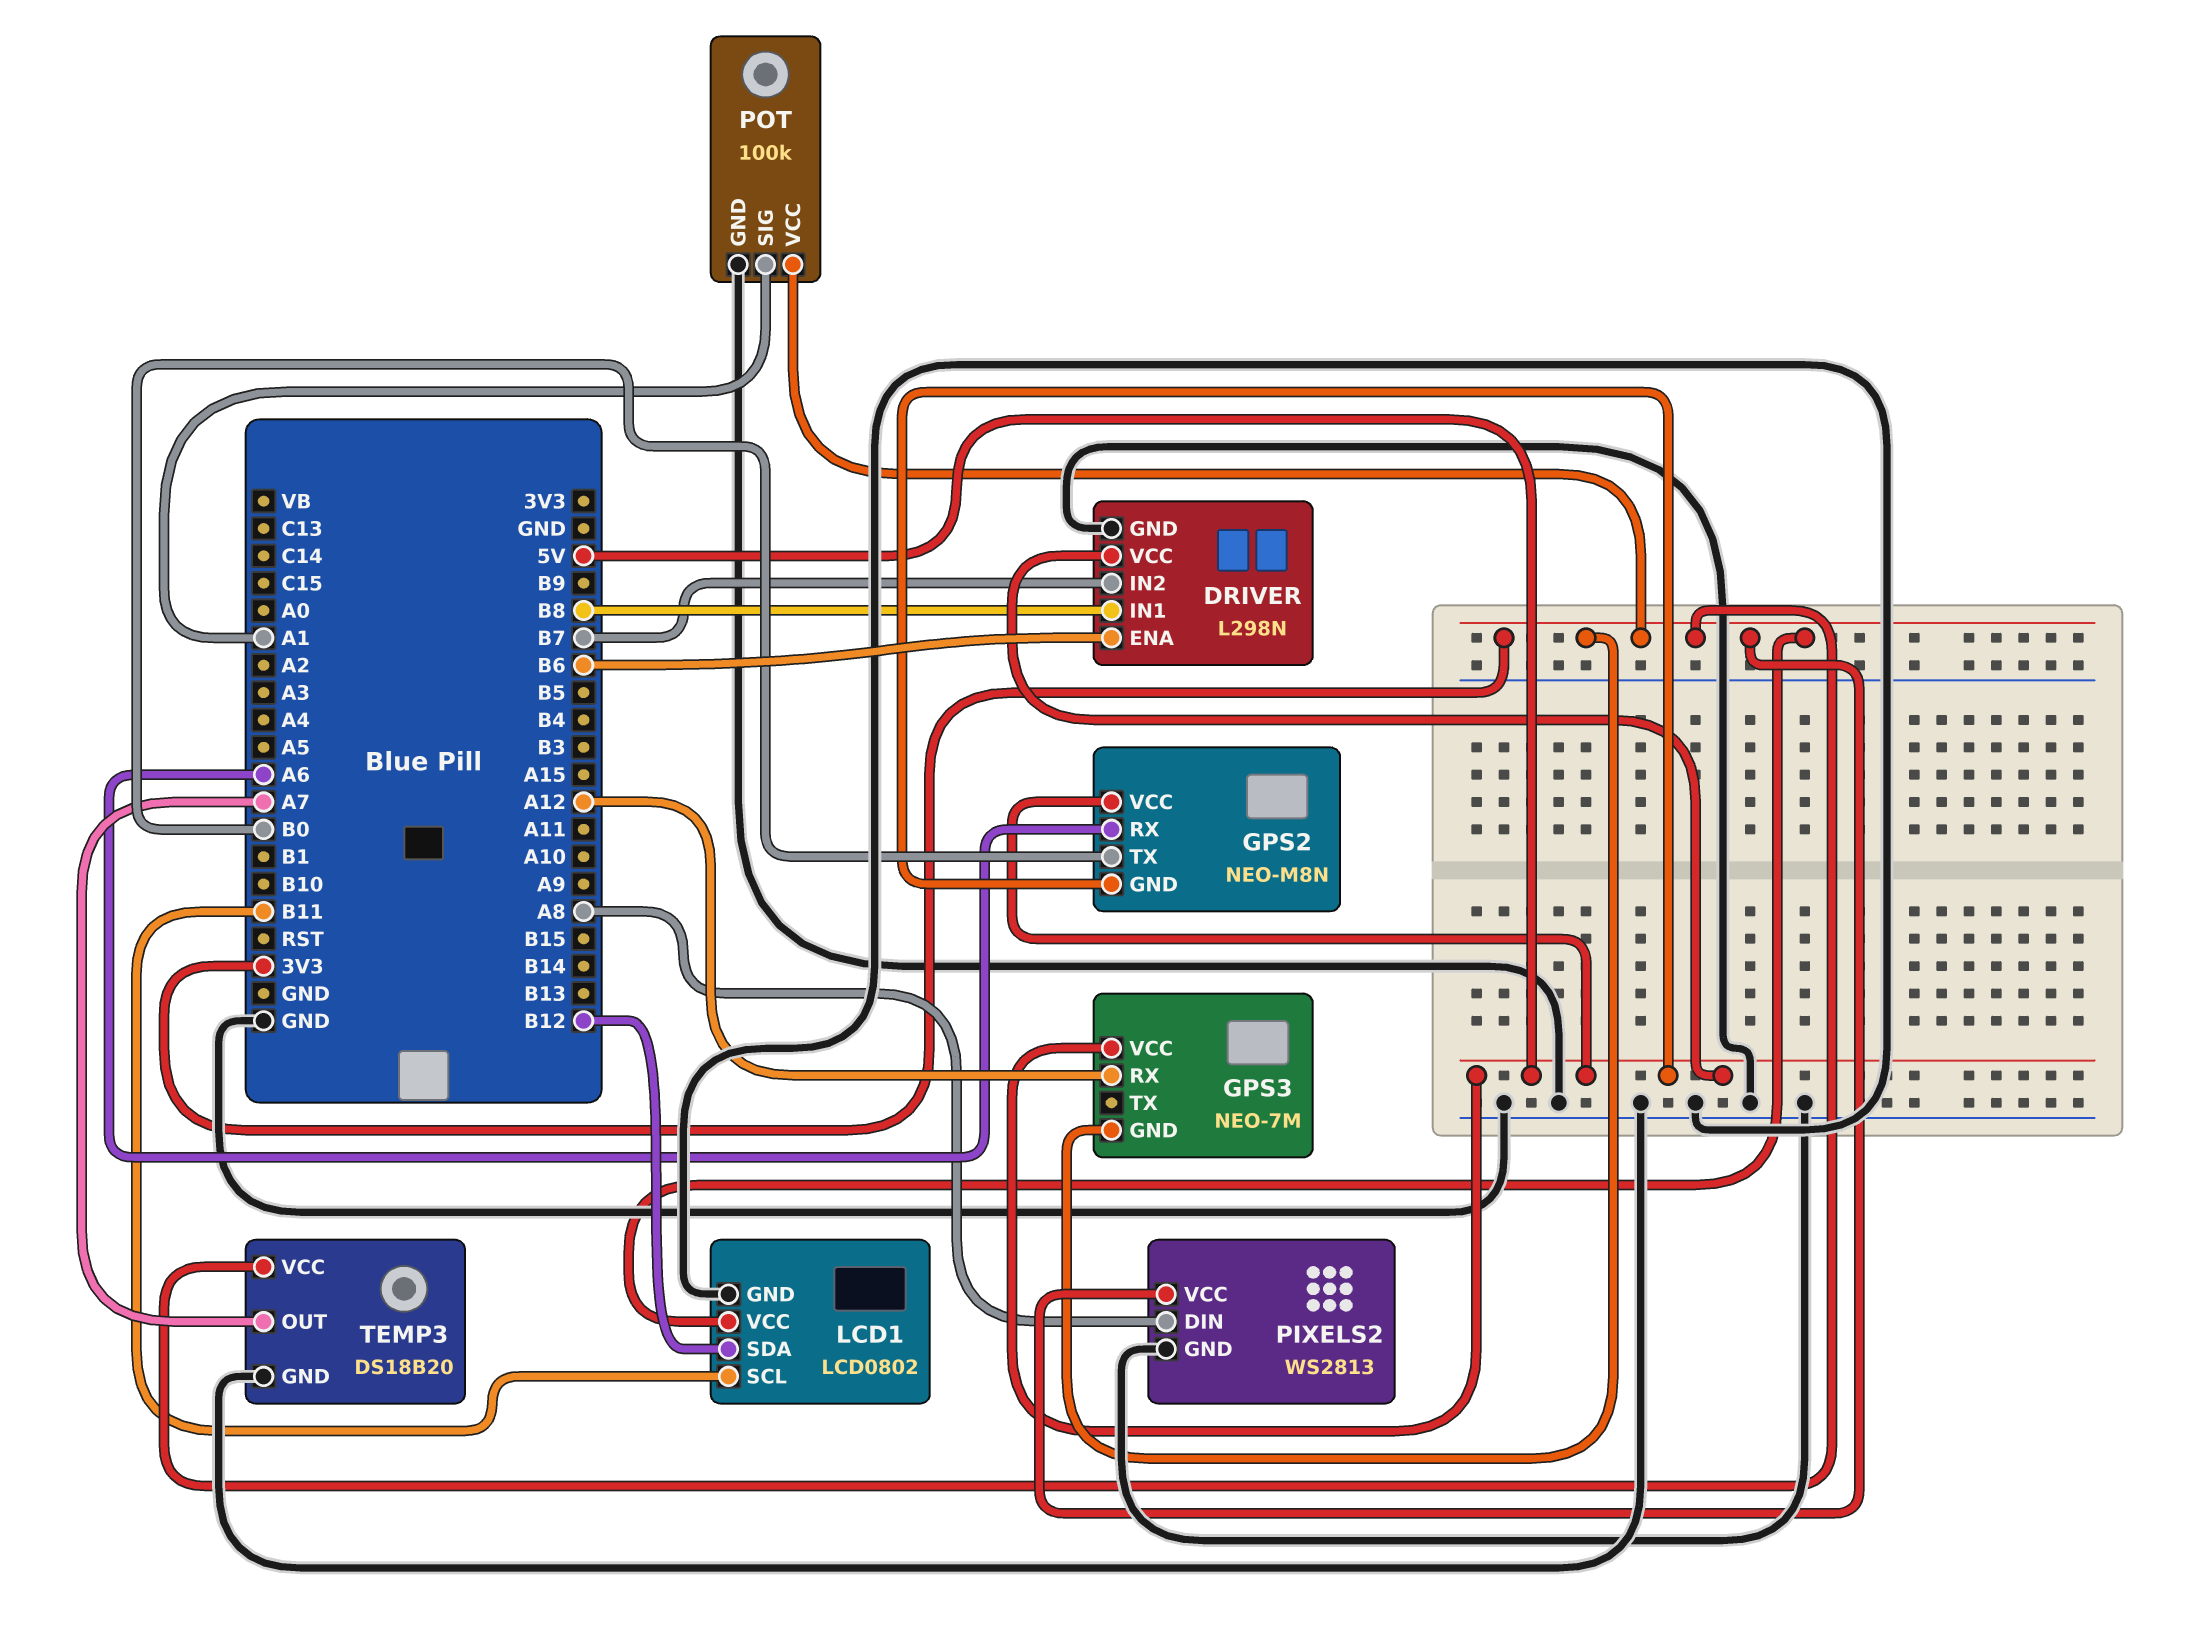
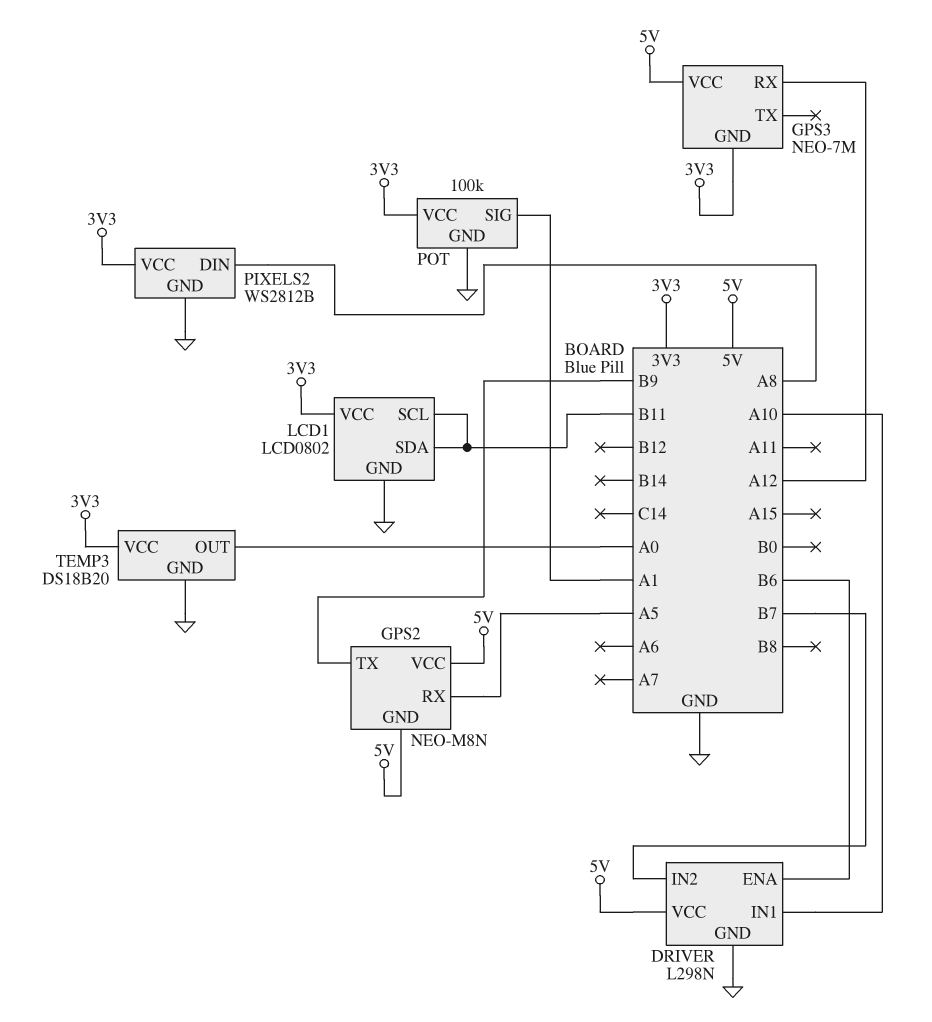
DRIVER pin IN1: B8 -> A10
GPS2 pin RX: A6 -> A5
GPS2 pin TX: B0 -> B9
LCD1 pin SDA: B12 -> B11
PIXELS2: WS2813 -> WS2812B
TEMP3 pin OUT: A7 -> A0

